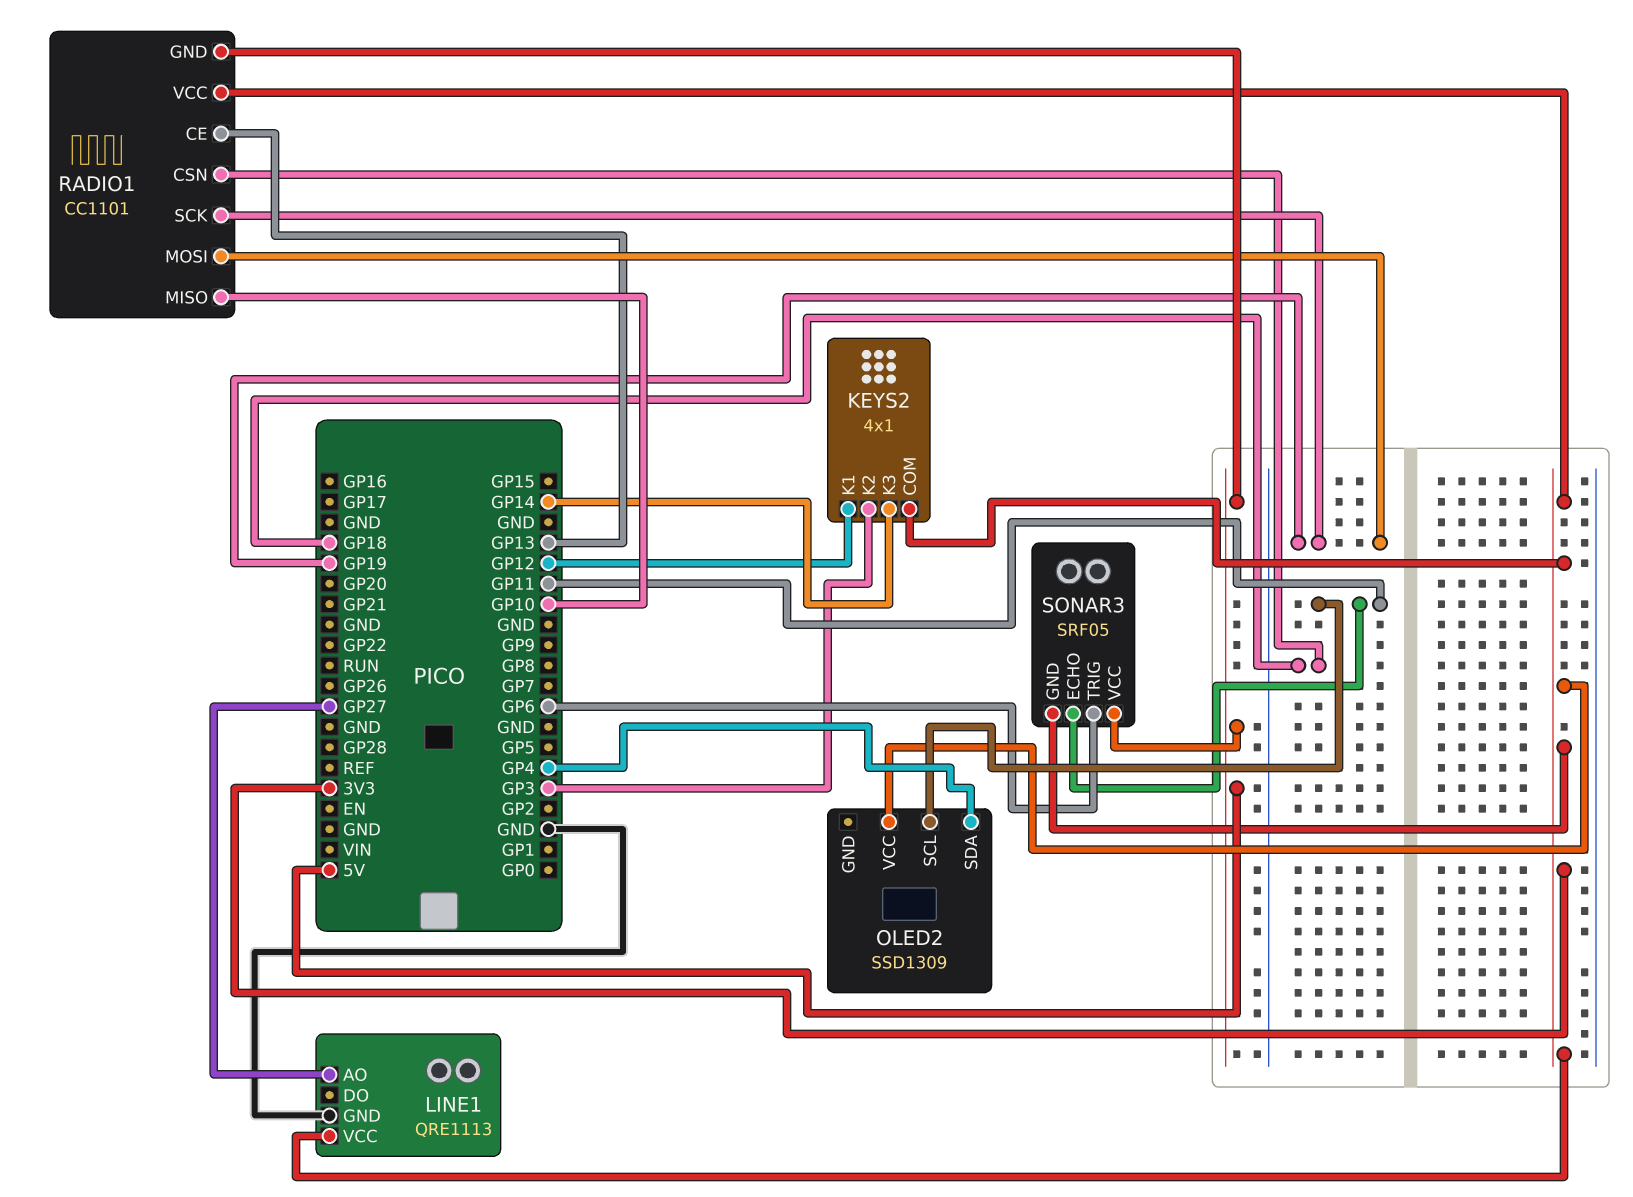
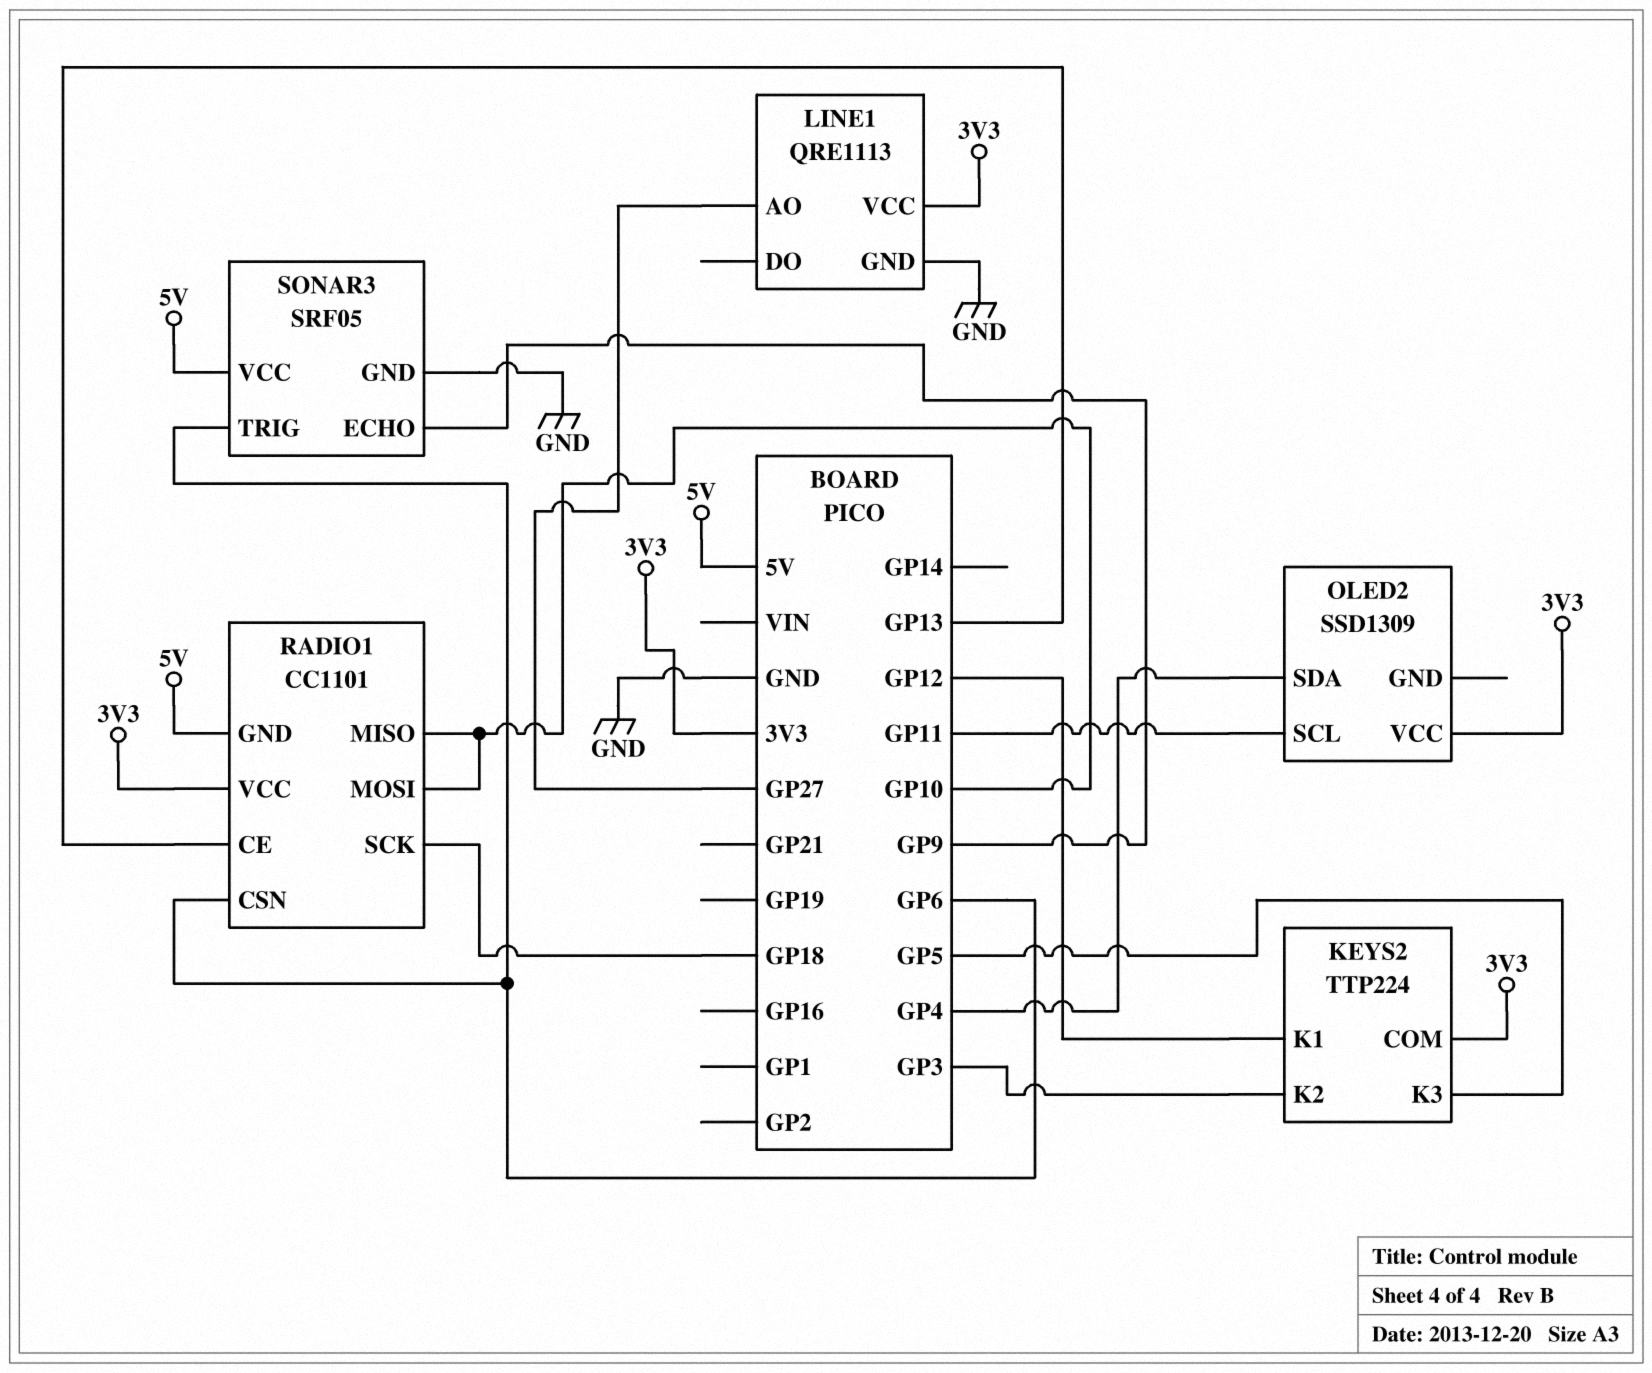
KEYS2: 4x1 -> TTP224
KEYS2 pin K3: GP14 -> GP5
RADIO1 pin CSN: GP18 -> GP6
RADIO1 pin MOSI: GP19 -> GP10
RADIO1 pin SCK: GP19 -> GP18
SONAR3 pin ECHO: GP11 -> GP9
SONAR3 pin GND: 3V3 -> GND

